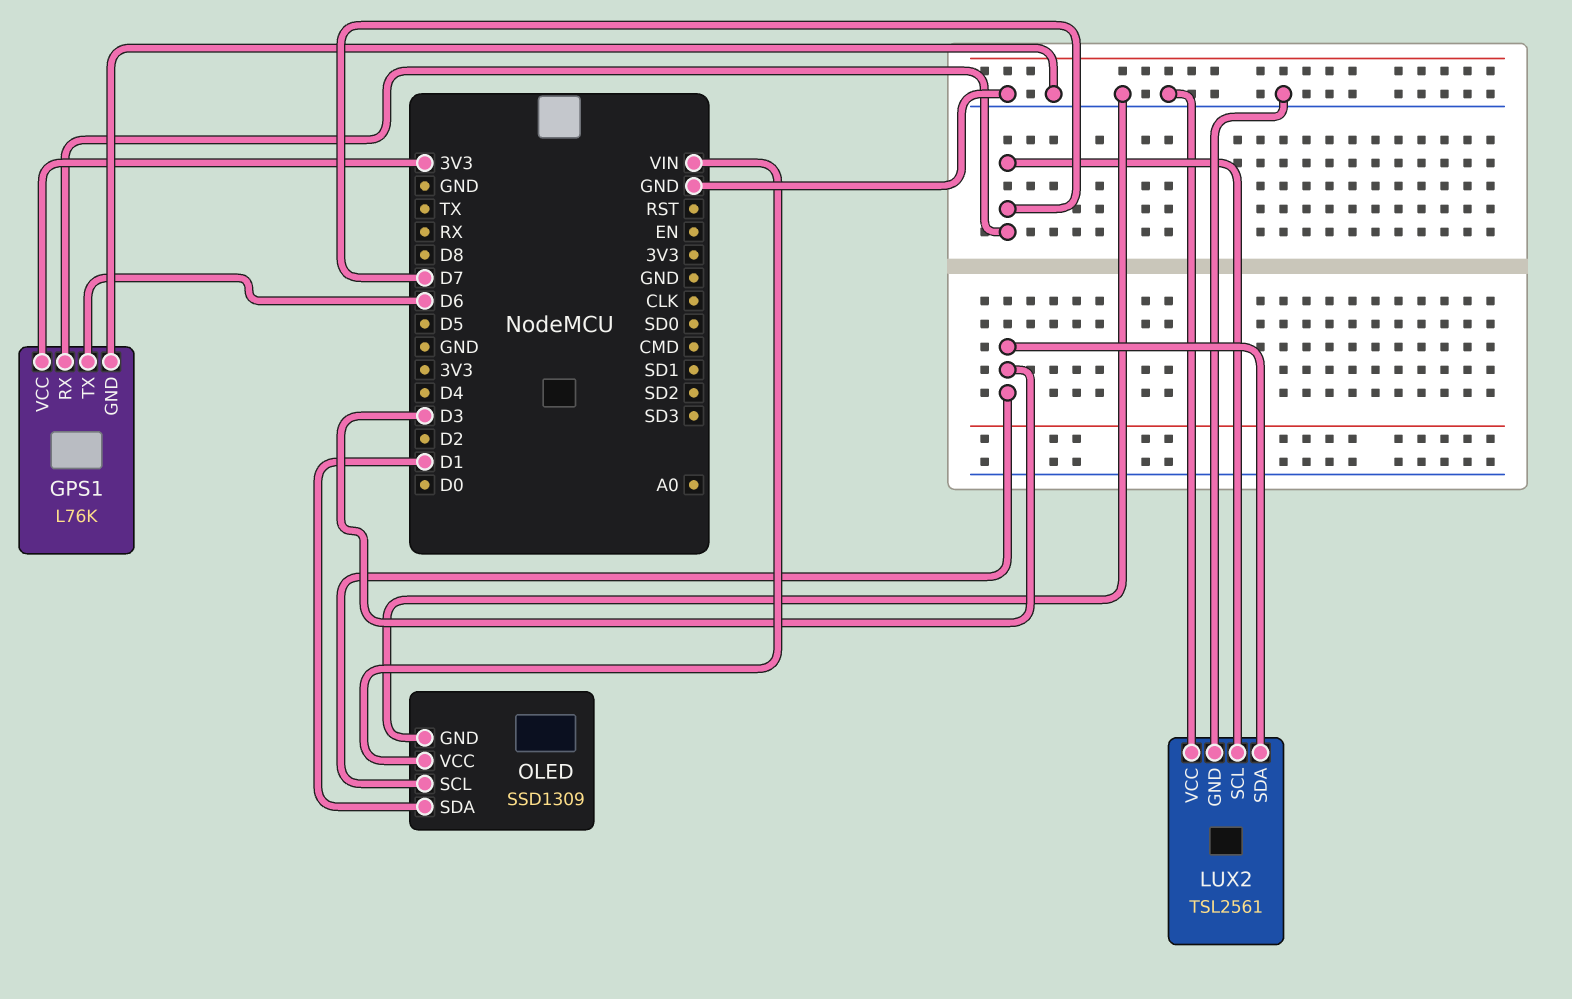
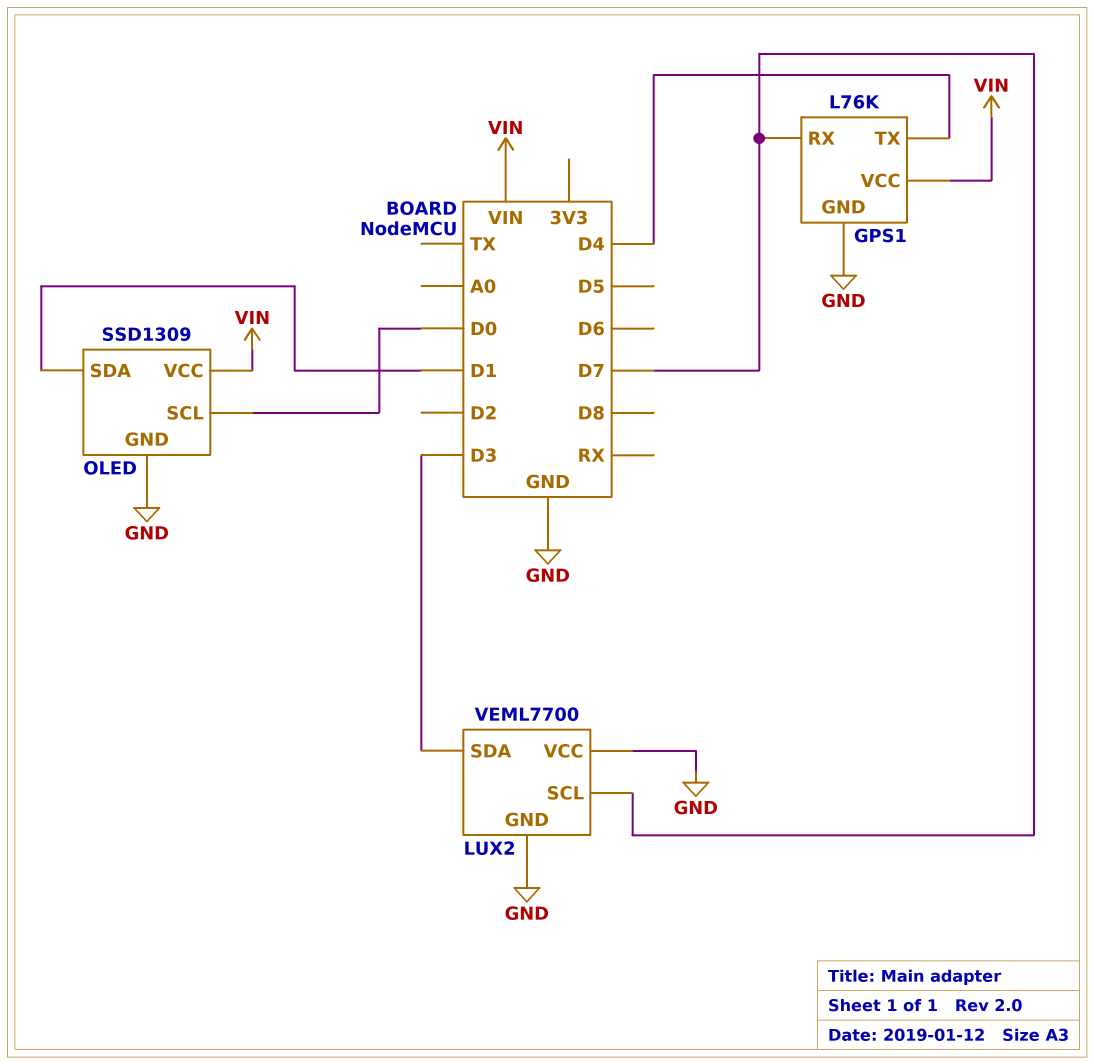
GPS1 pin TX: D6 -> D4
GPS1 pin VCC: 3V3 -> VIN
LUX2: TSL2561 -> VEML7700
OLED pin SCL: D3 -> D0

